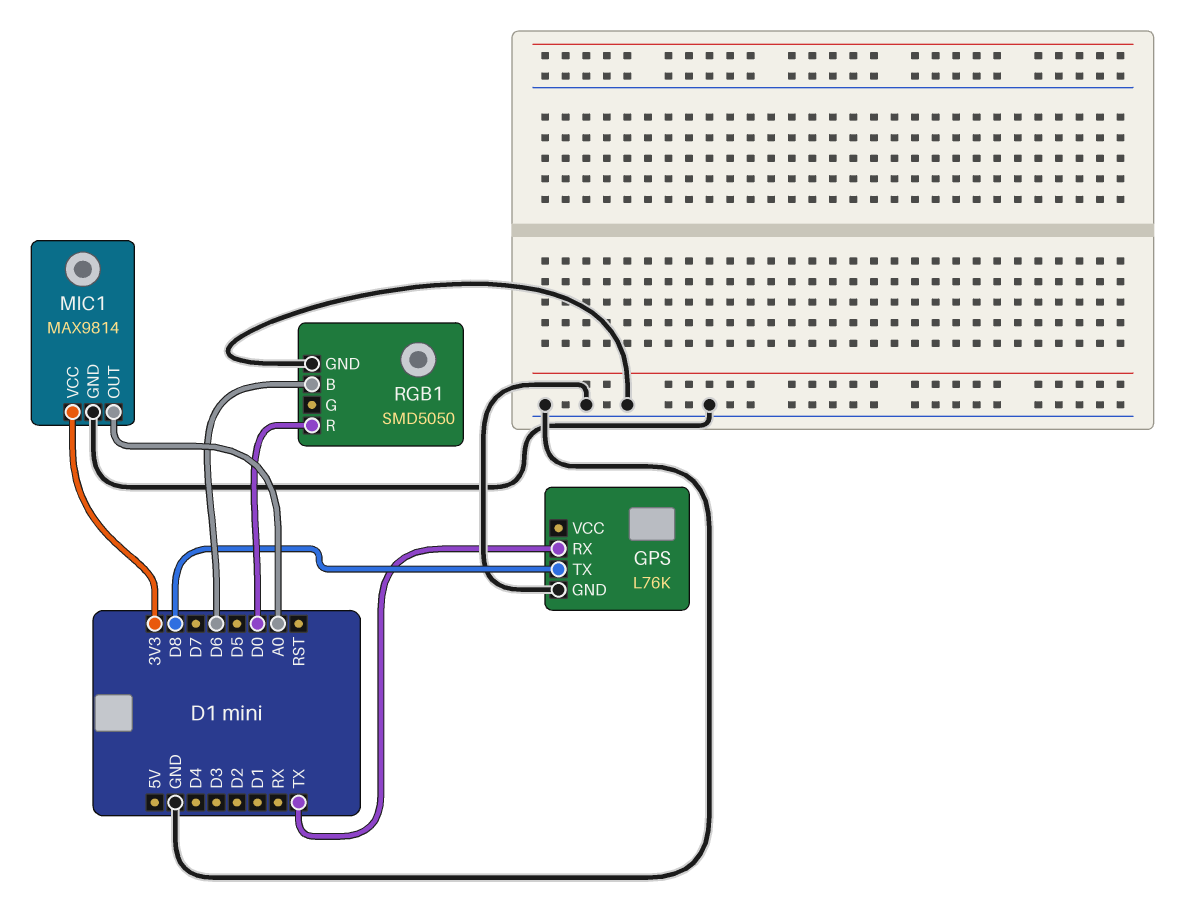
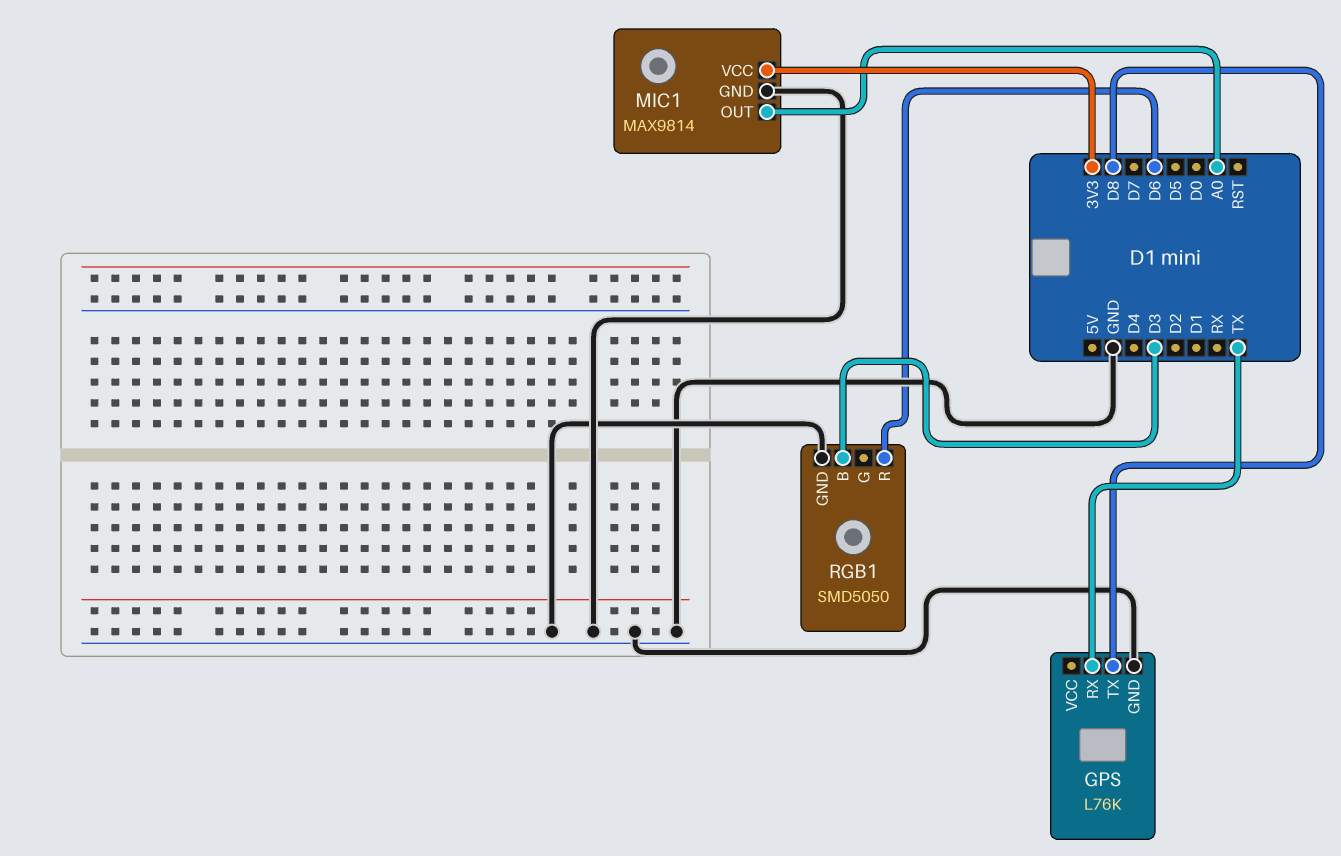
RGB1 pin B: D6 -> D3
RGB1 pin R: D0 -> D6

